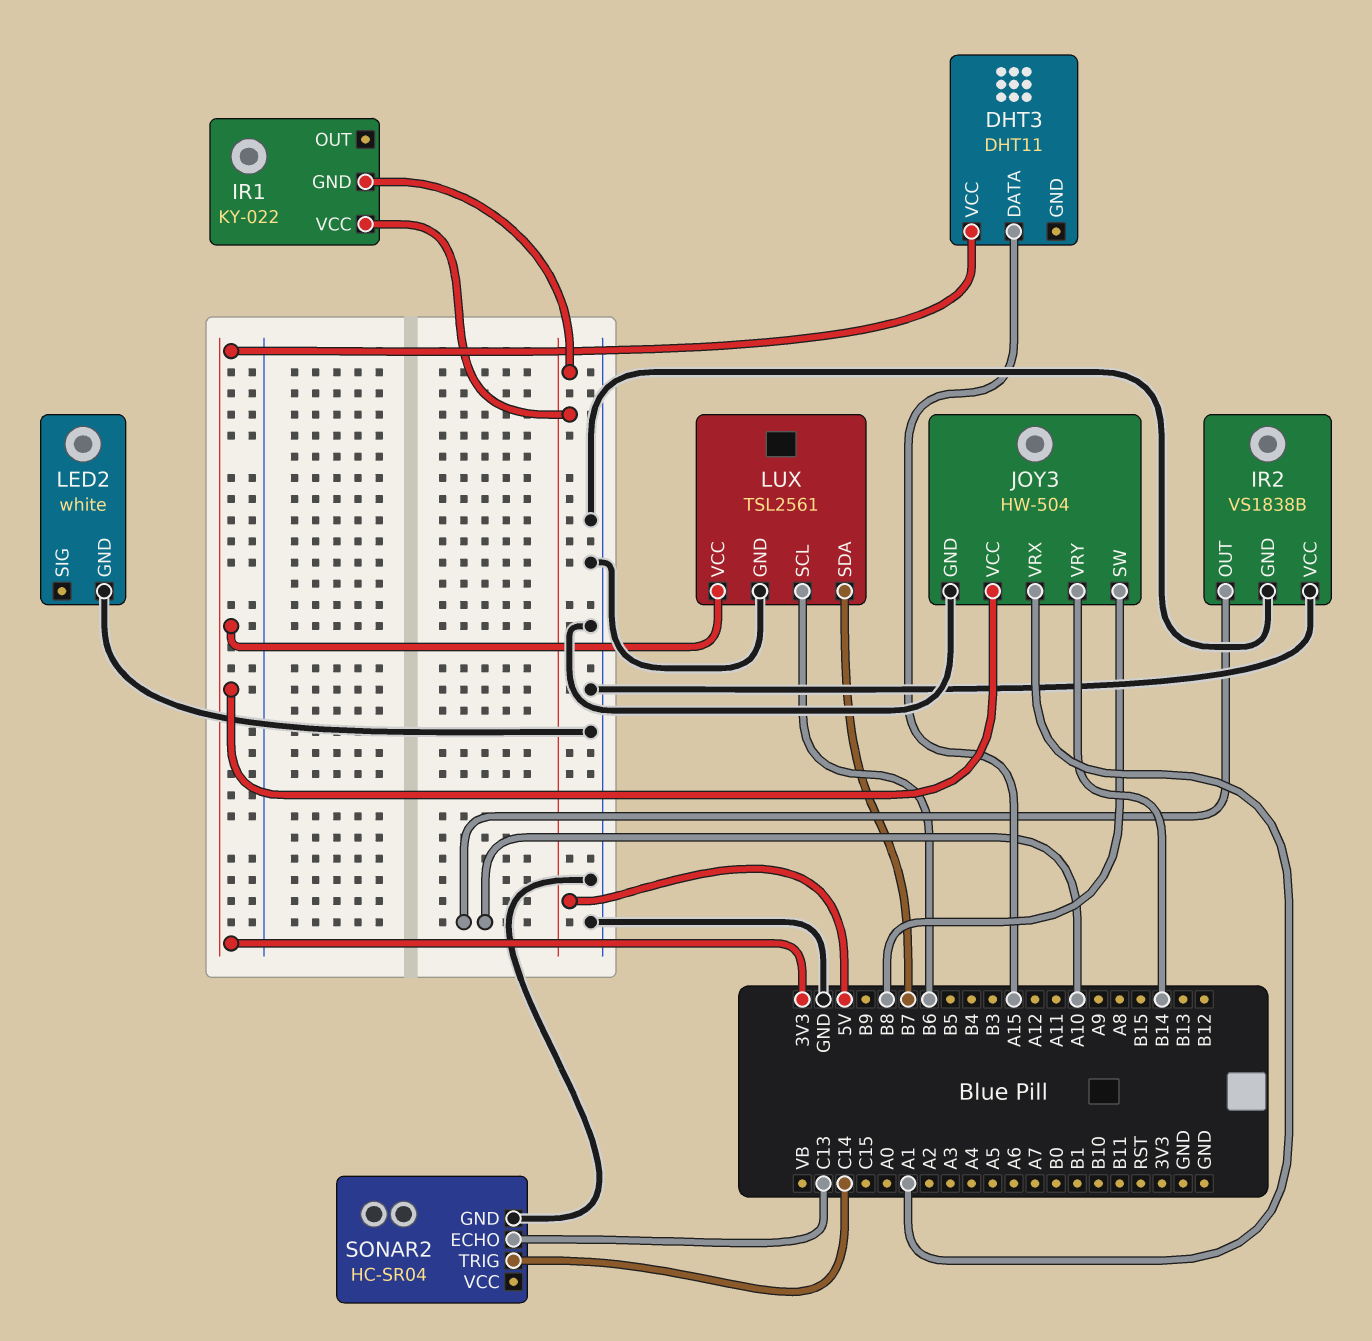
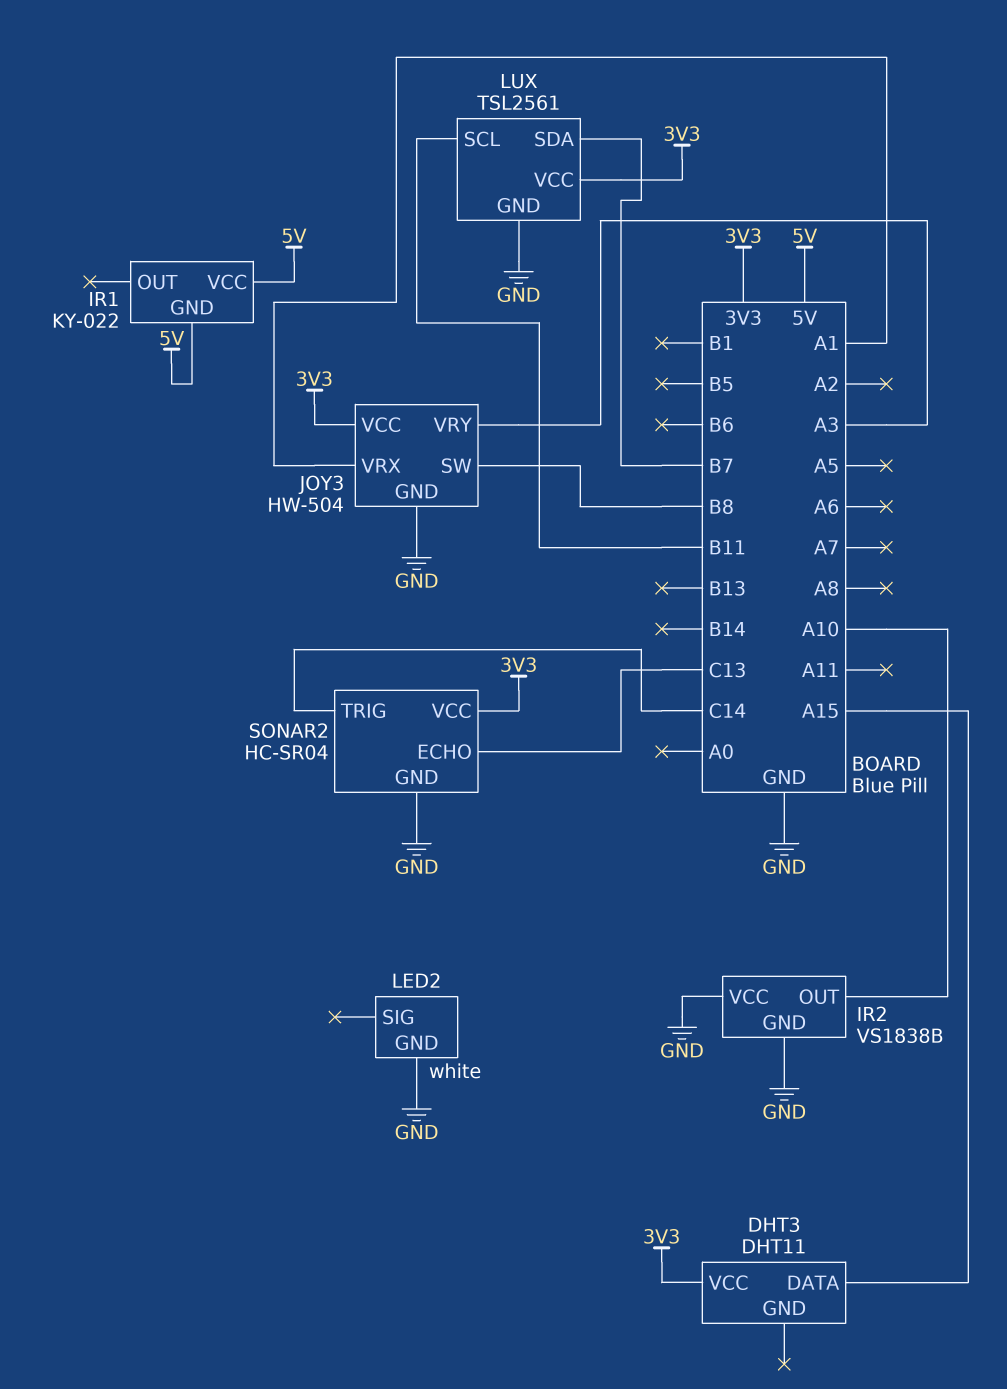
JOY3 pin VRY: B14 -> A3
LUX pin SCL: B6 -> B11
SONAR2 pin VCC: none -> 3V3

